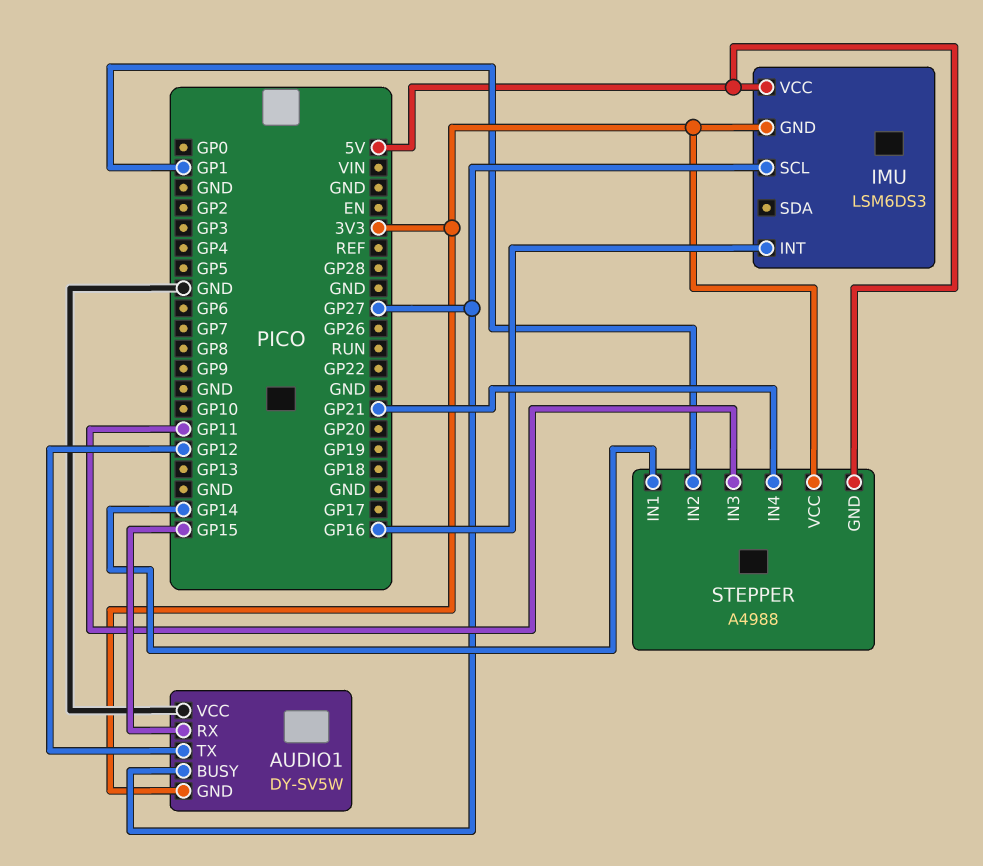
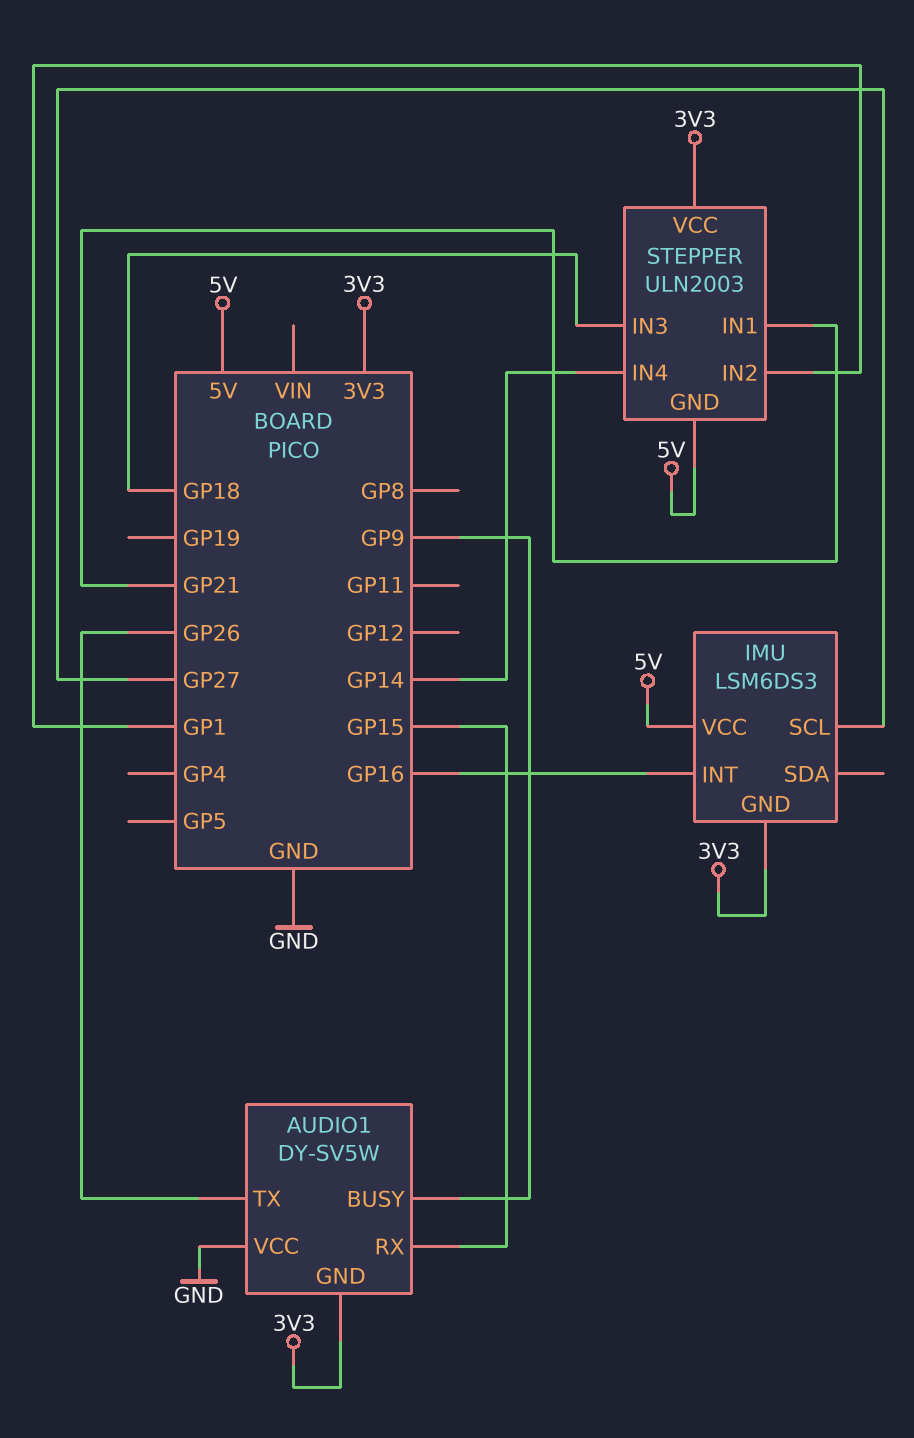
AUDIO1 pin BUSY: GP27 -> GP9
AUDIO1 pin TX: GP12 -> GP26
STEPPER: A4988 -> ULN2003
STEPPER pin IN1: GP14 -> GP21
STEPPER pin IN3: GP11 -> GP18
STEPPER pin IN4: GP21 -> GP14

